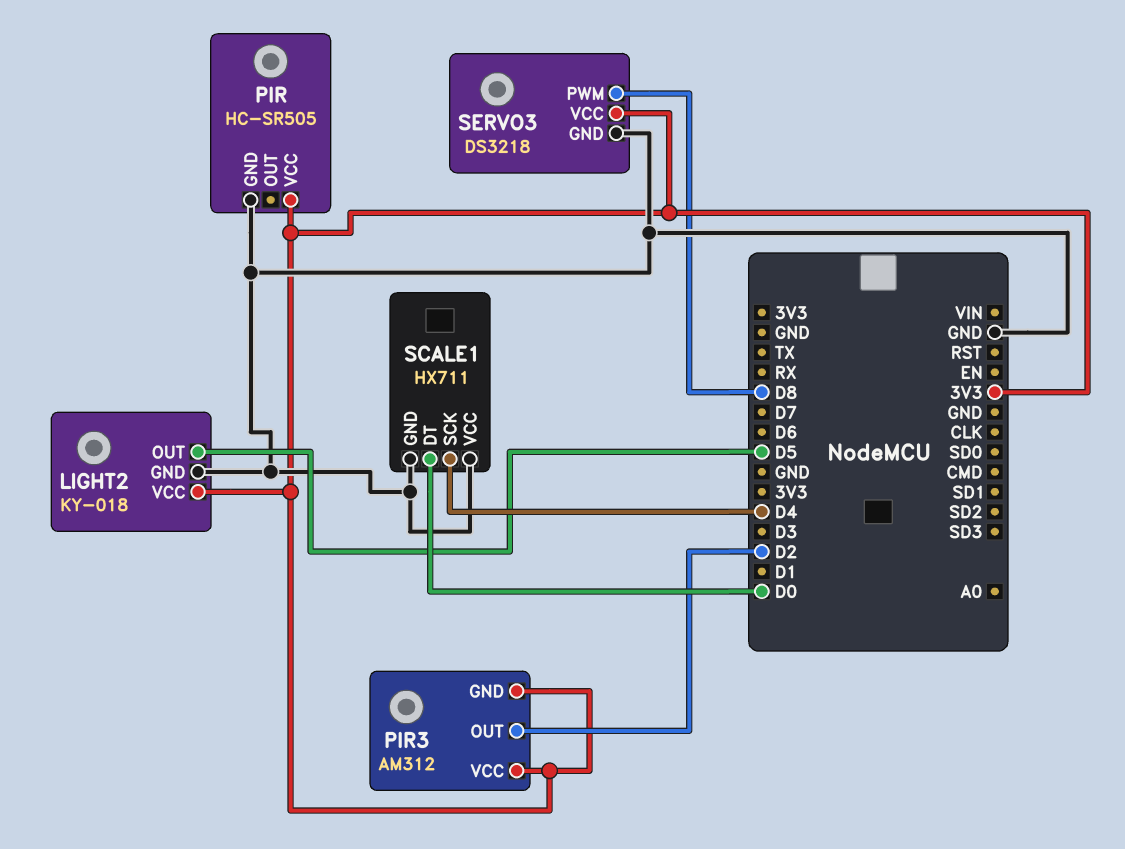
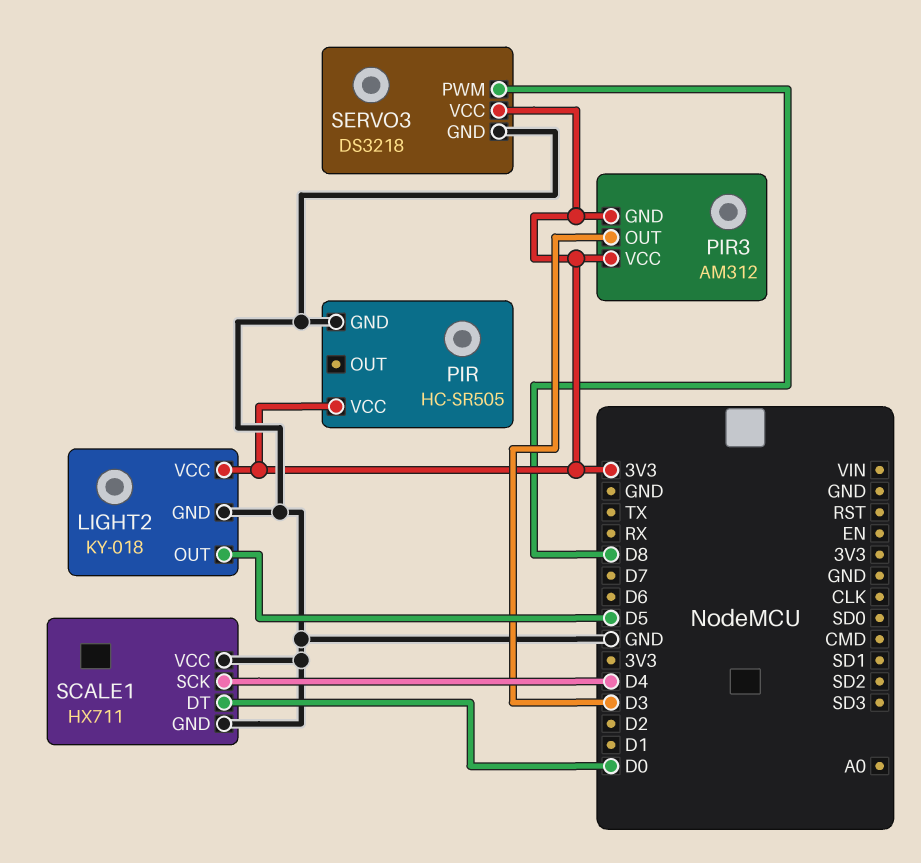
PIR3 pin OUT: D2 -> D3

